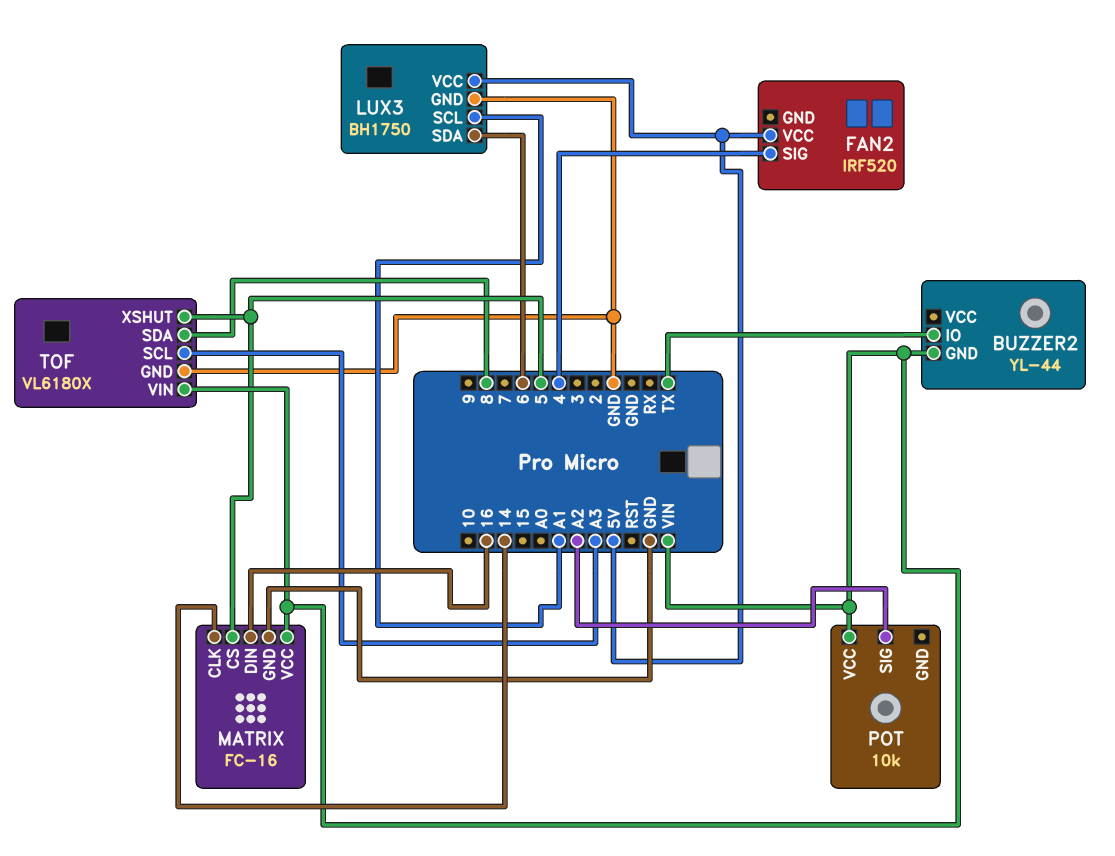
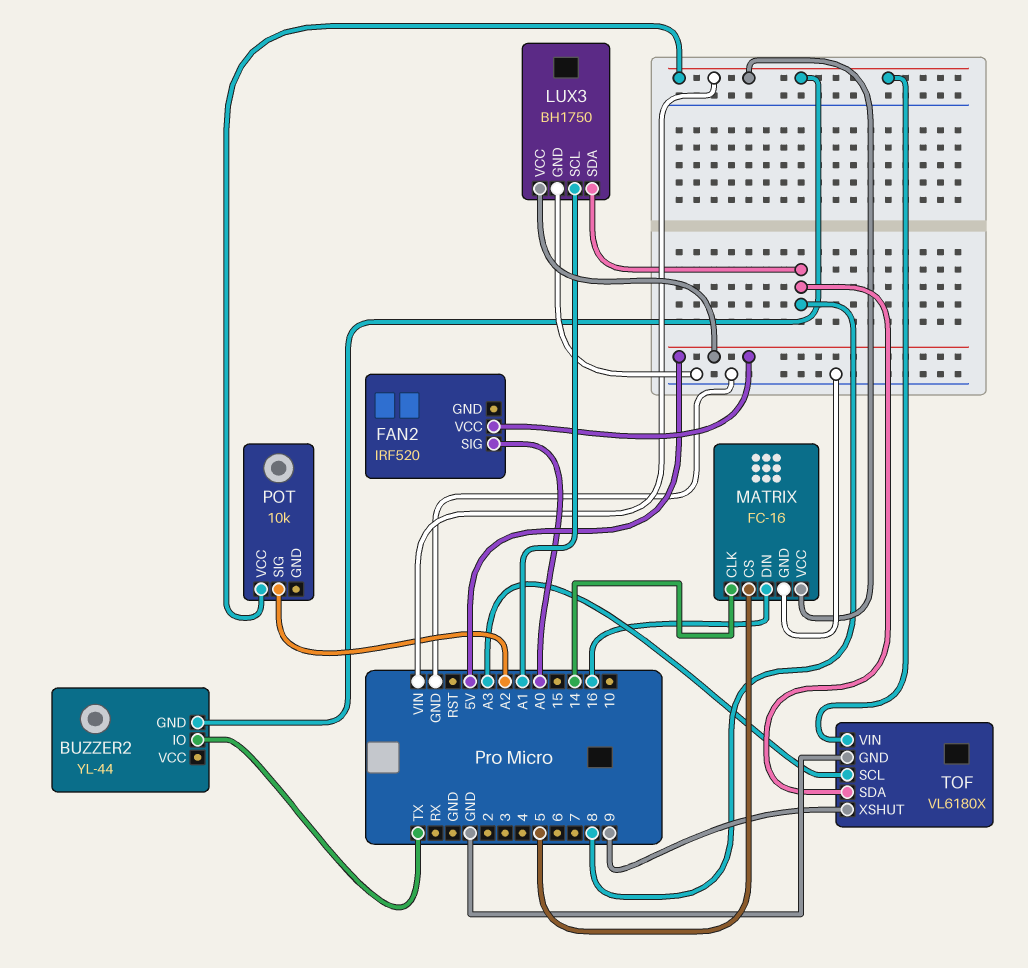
FAN2 pin SIG: 4 -> A0
LUX3 pin SDA: 6 -> 8
TOF pin XSHUT: 5 -> 9

